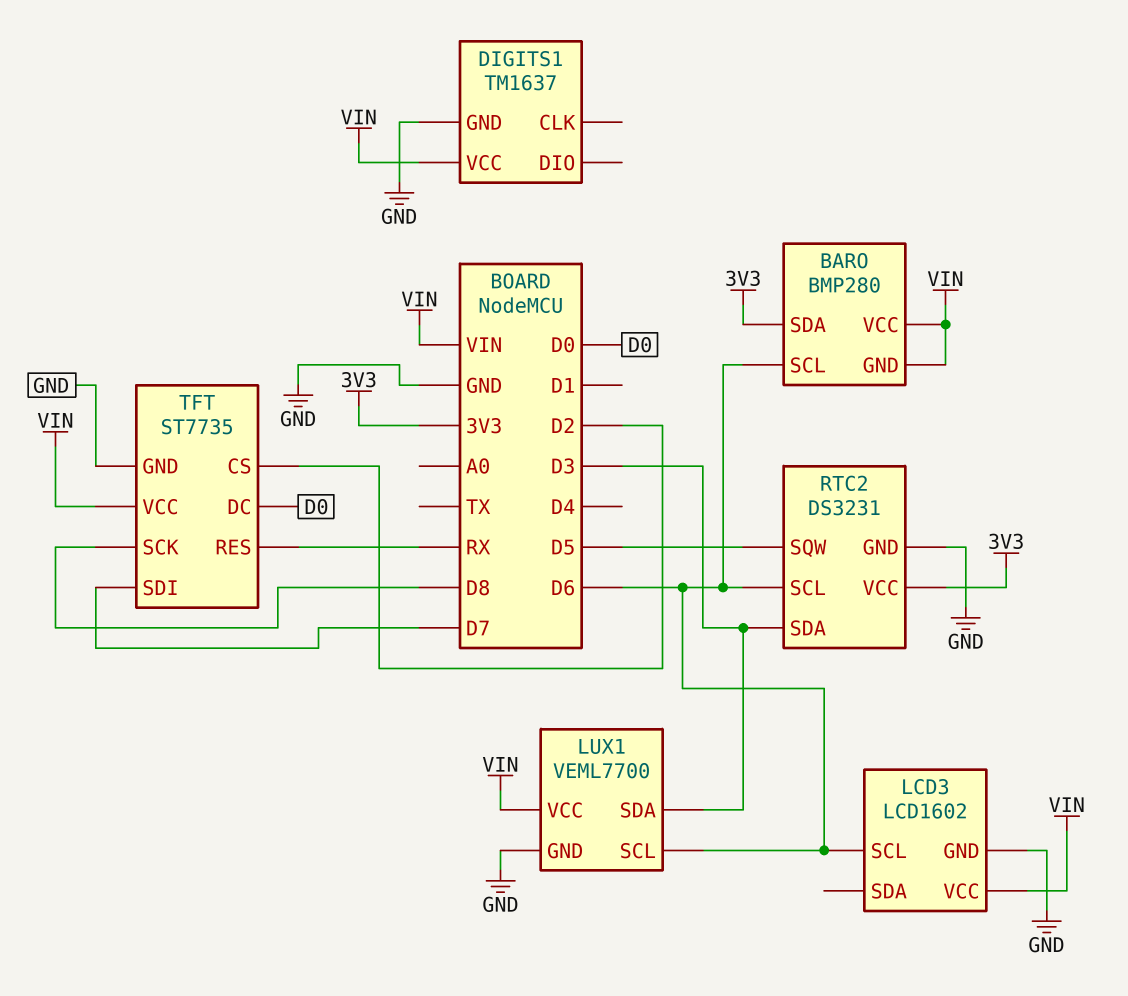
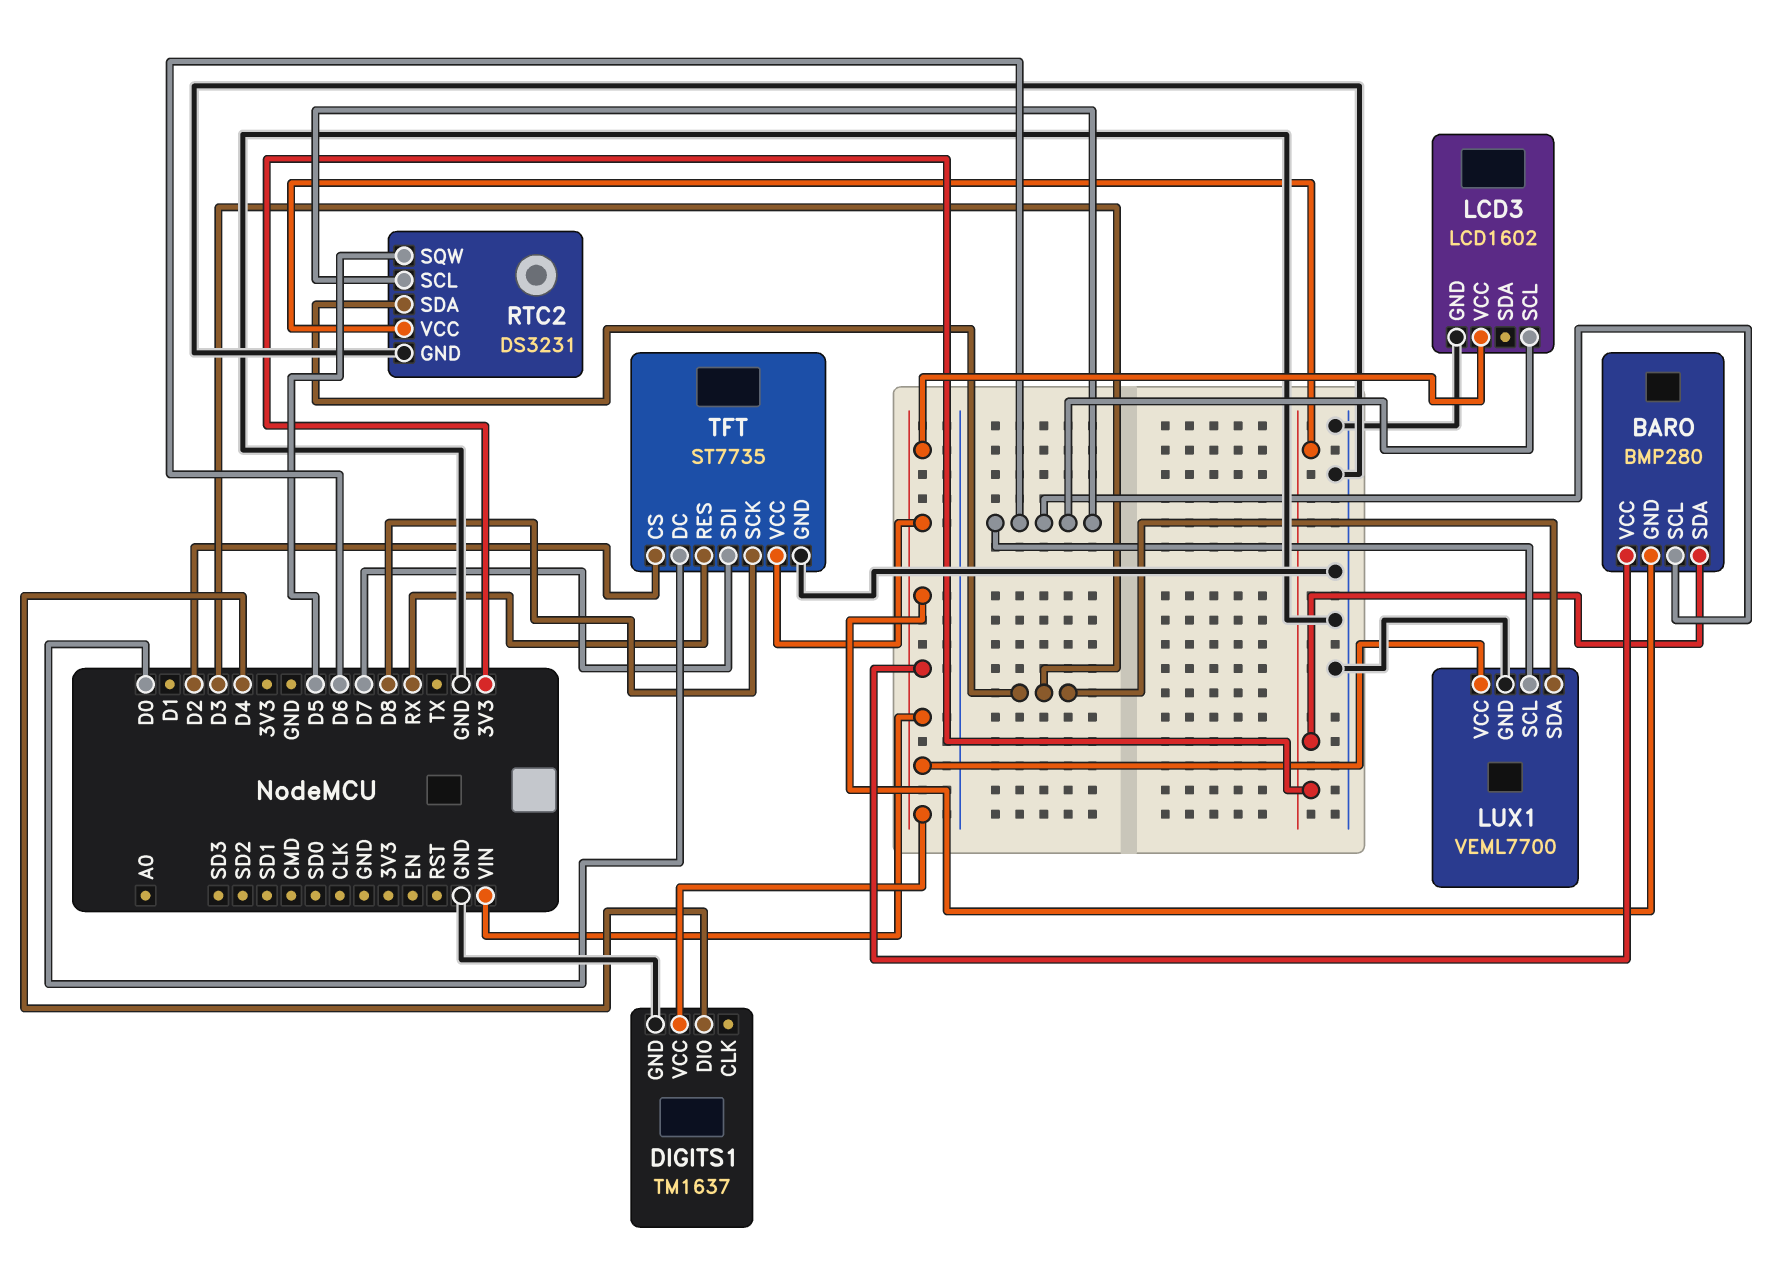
DIGITS1 pin DIO: none -> D4

